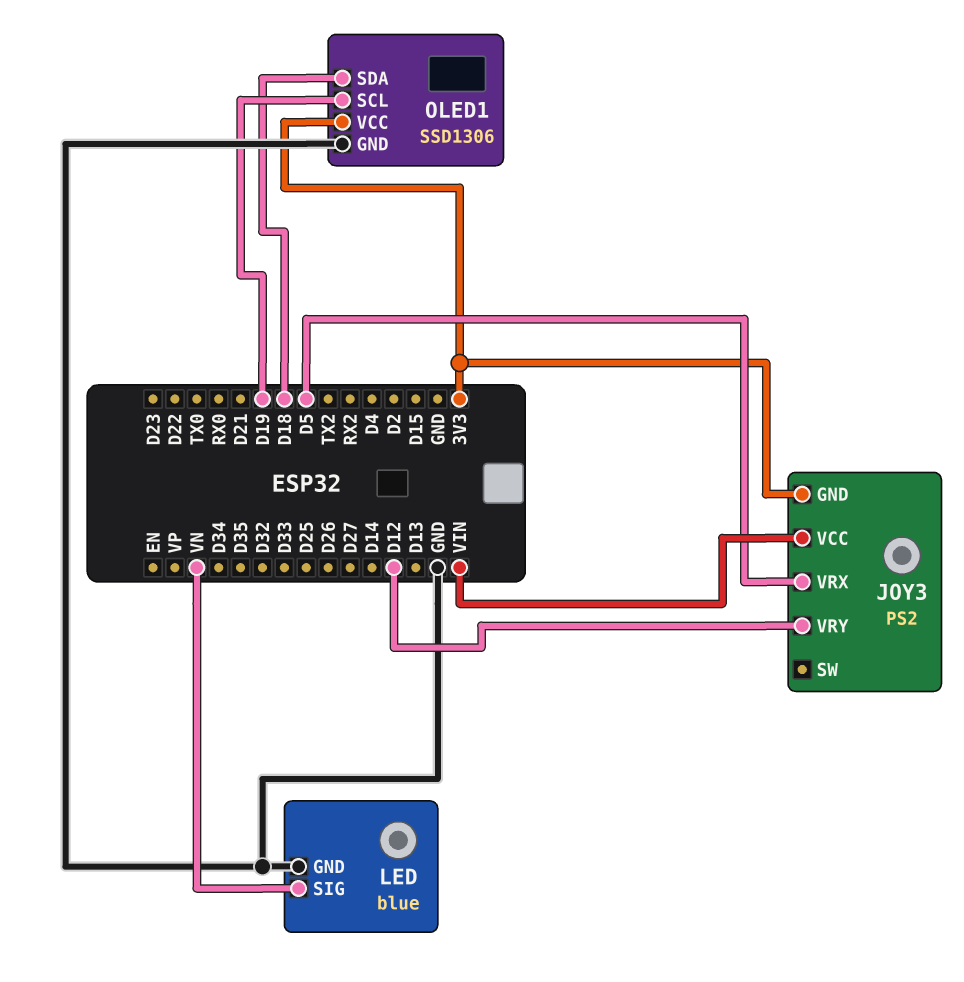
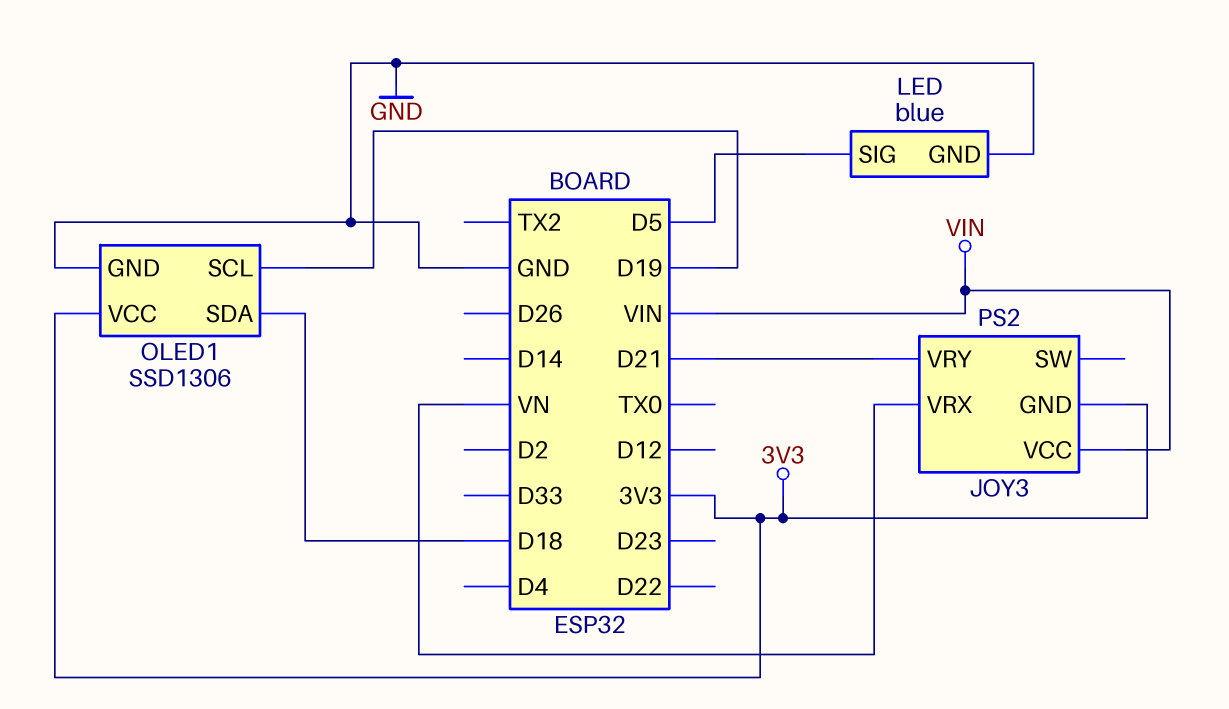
JOY3 pin VRX: D5 -> VN
JOY3 pin VRY: D12 -> D21
LED pin SIG: VN -> D5

